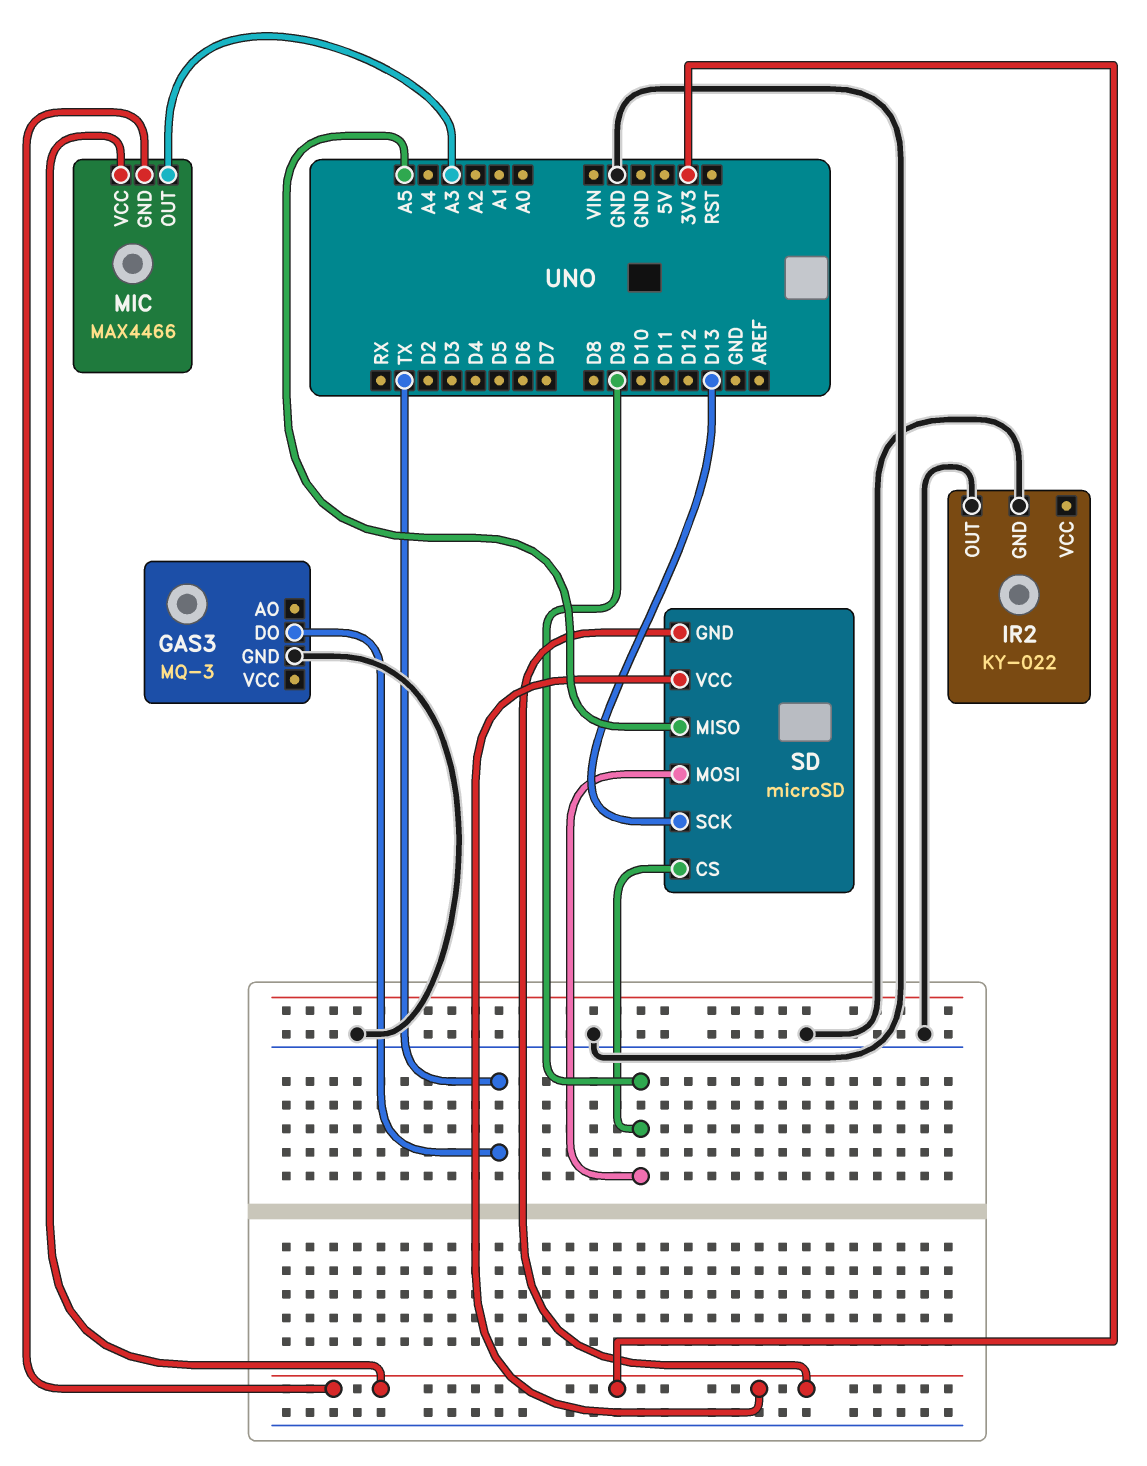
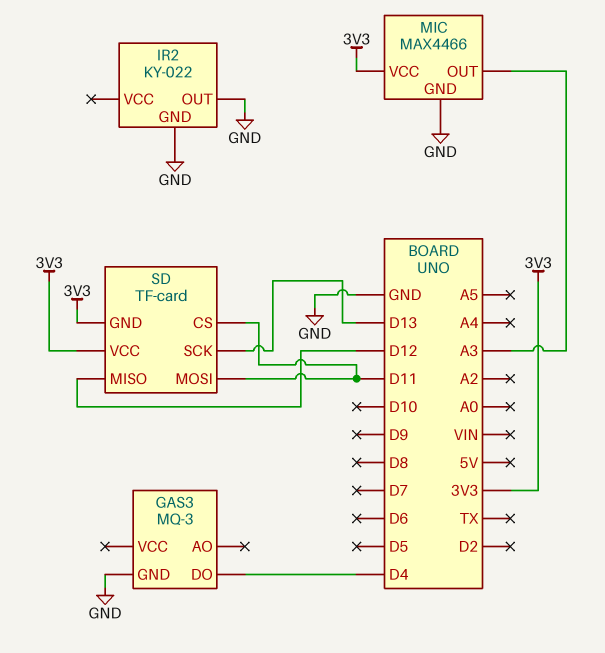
GAS3 pin DO: TX -> D4
MIC pin GND: 3V3 -> GND
SD: microSD -> TF-card
SD pin CS: D9 -> D11
SD pin MISO: A5 -> D12
SD pin MOSI: D9 -> D11

